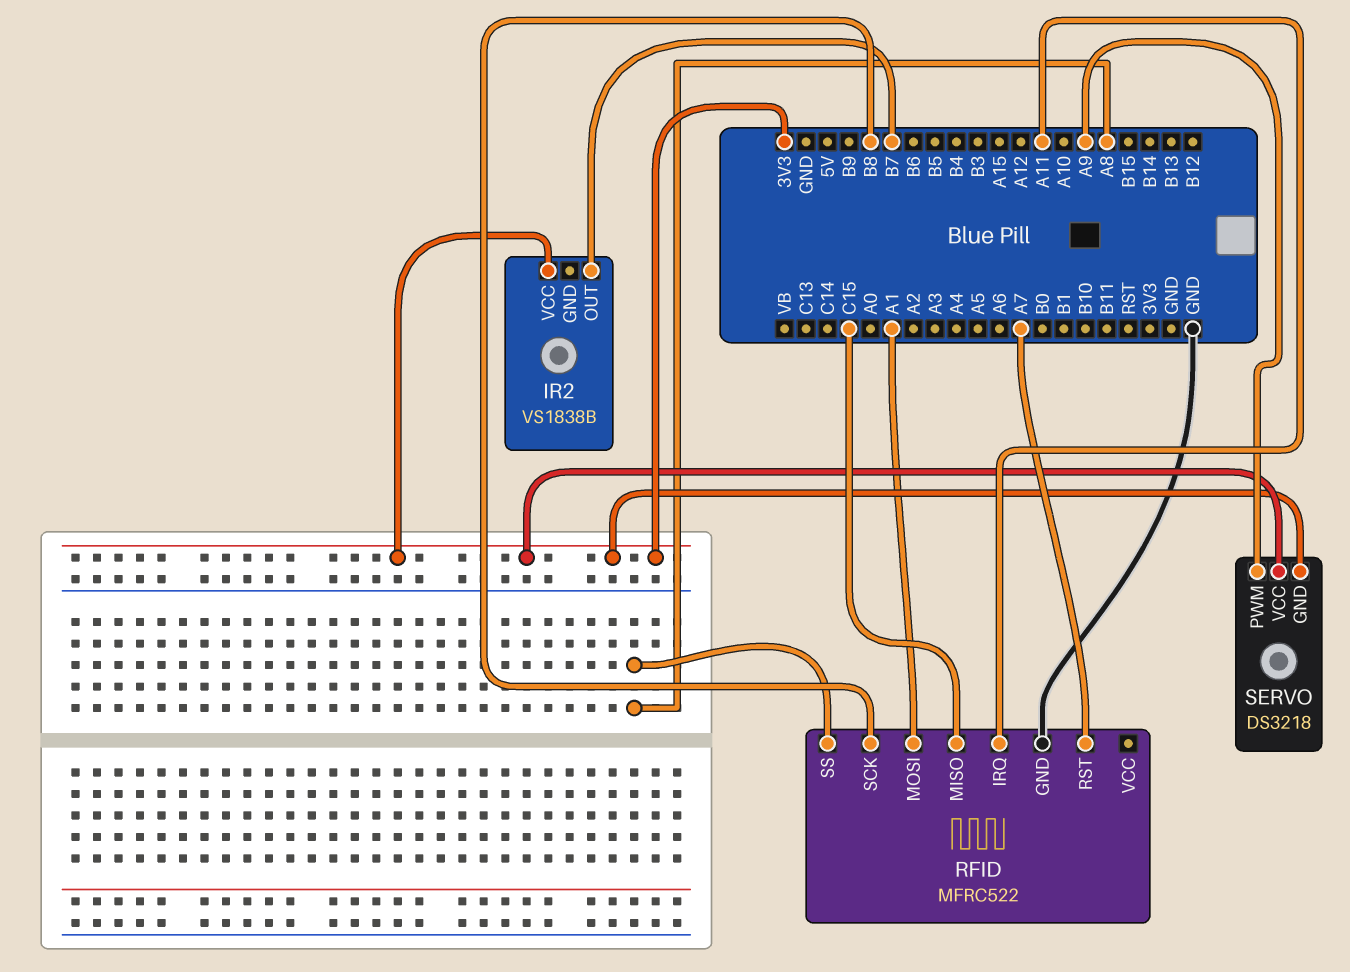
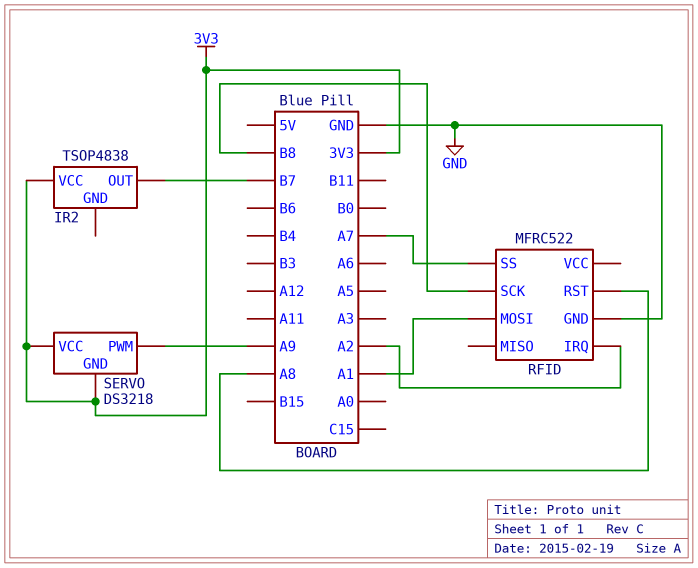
IR2: VS1838B -> TSOP4838
RFID pin IRQ: A11 -> A2
RFID pin MISO: C15 -> none
RFID pin RST: A7 -> A8
RFID pin SS: A8 -> A7

